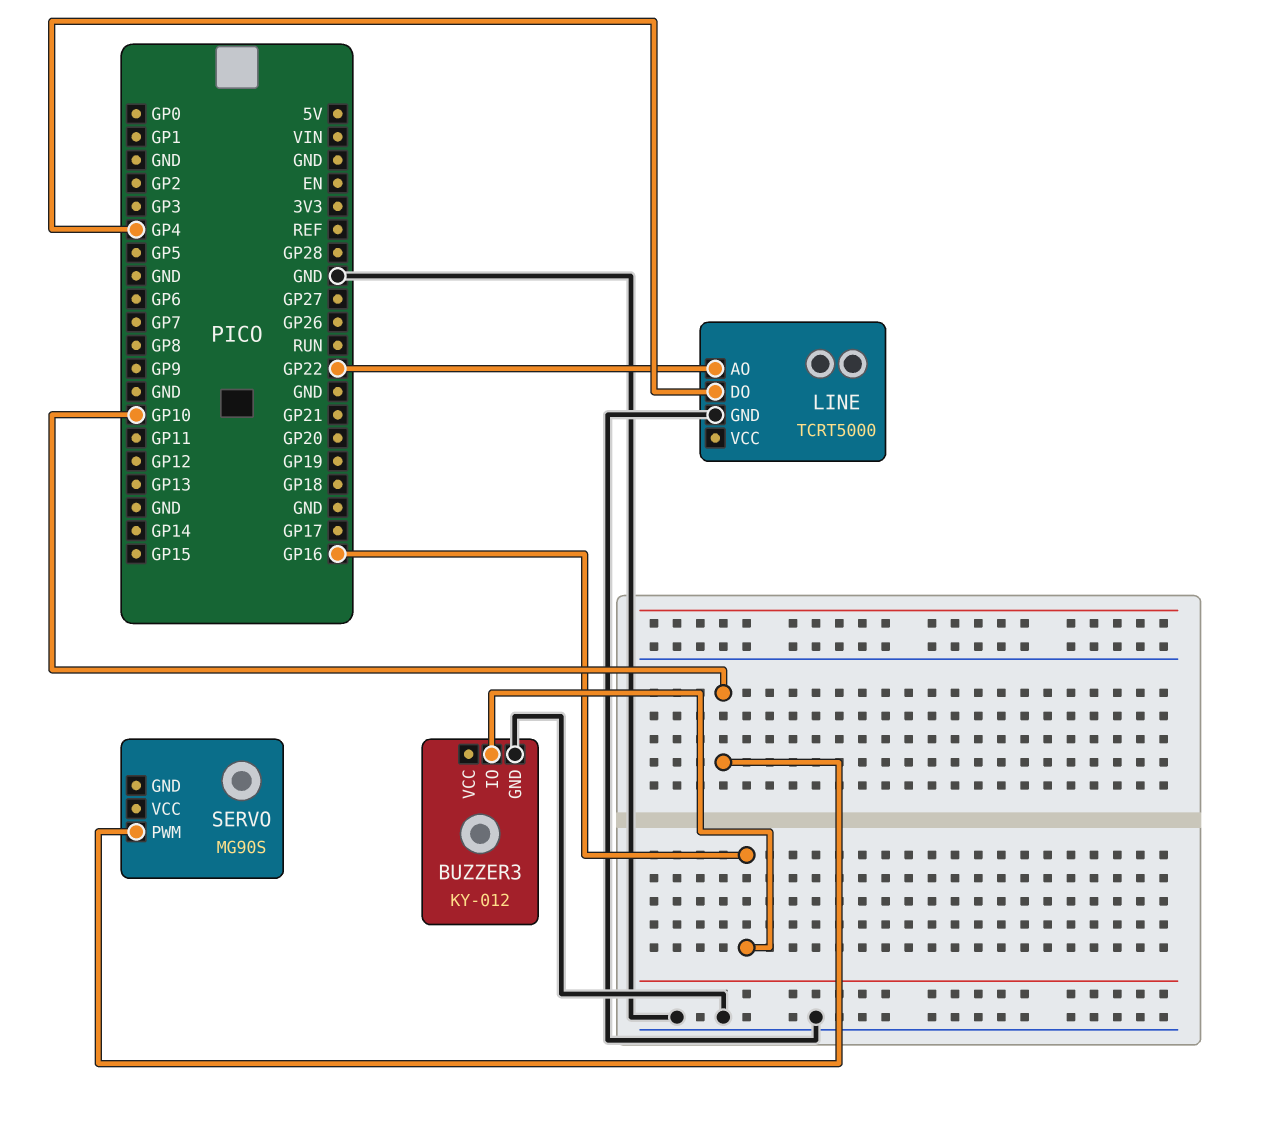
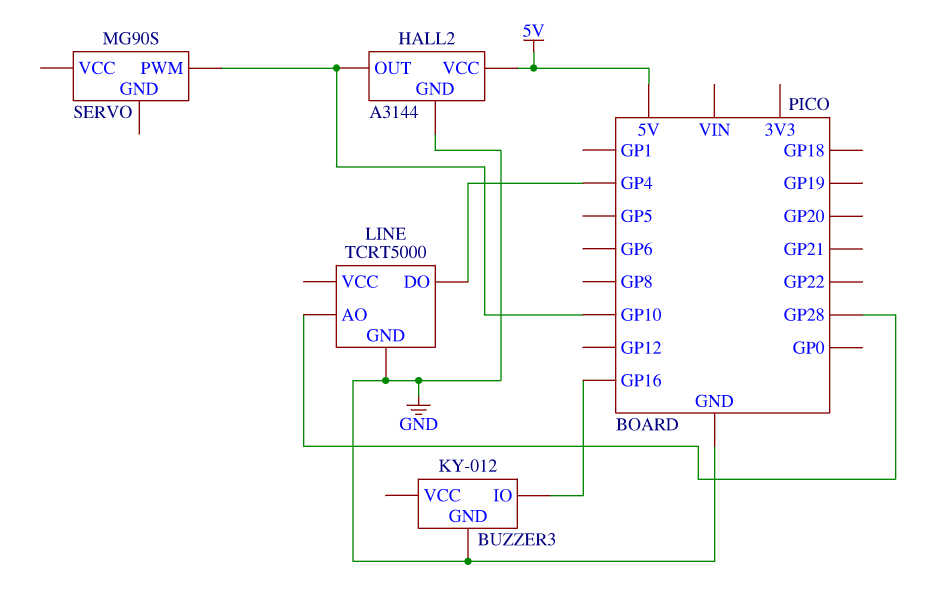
HALL2: none -> A3144
HALL2 pin GND: none -> GND
HALL2 pin OUT: none -> GP10
HALL2 pin VCC: none -> 5V
LINE pin AO: GP22 -> GP28

